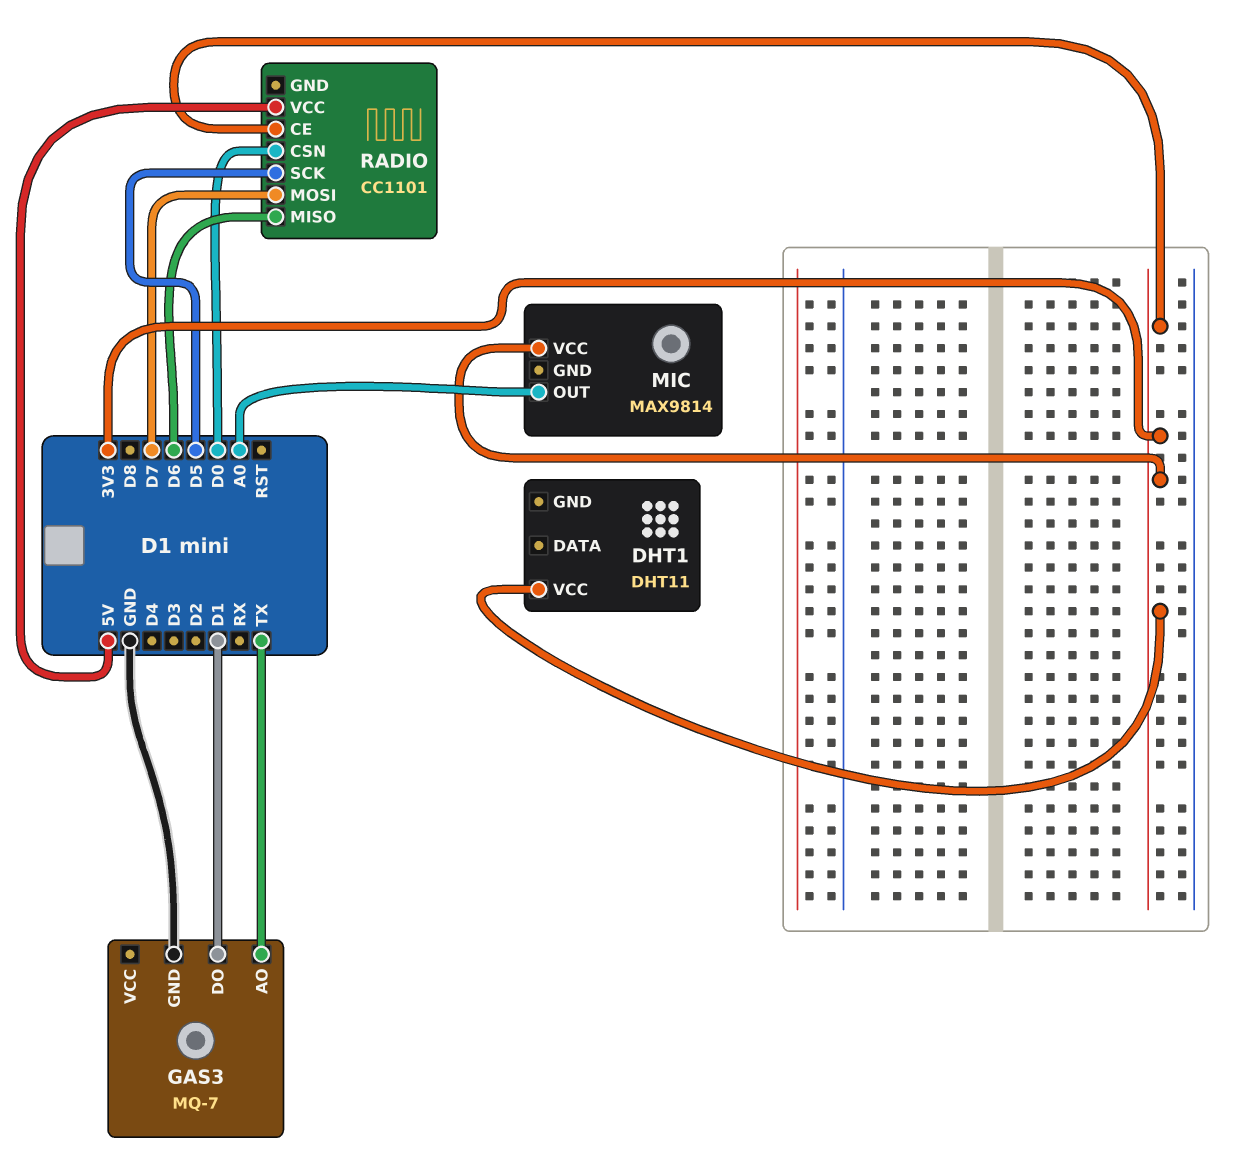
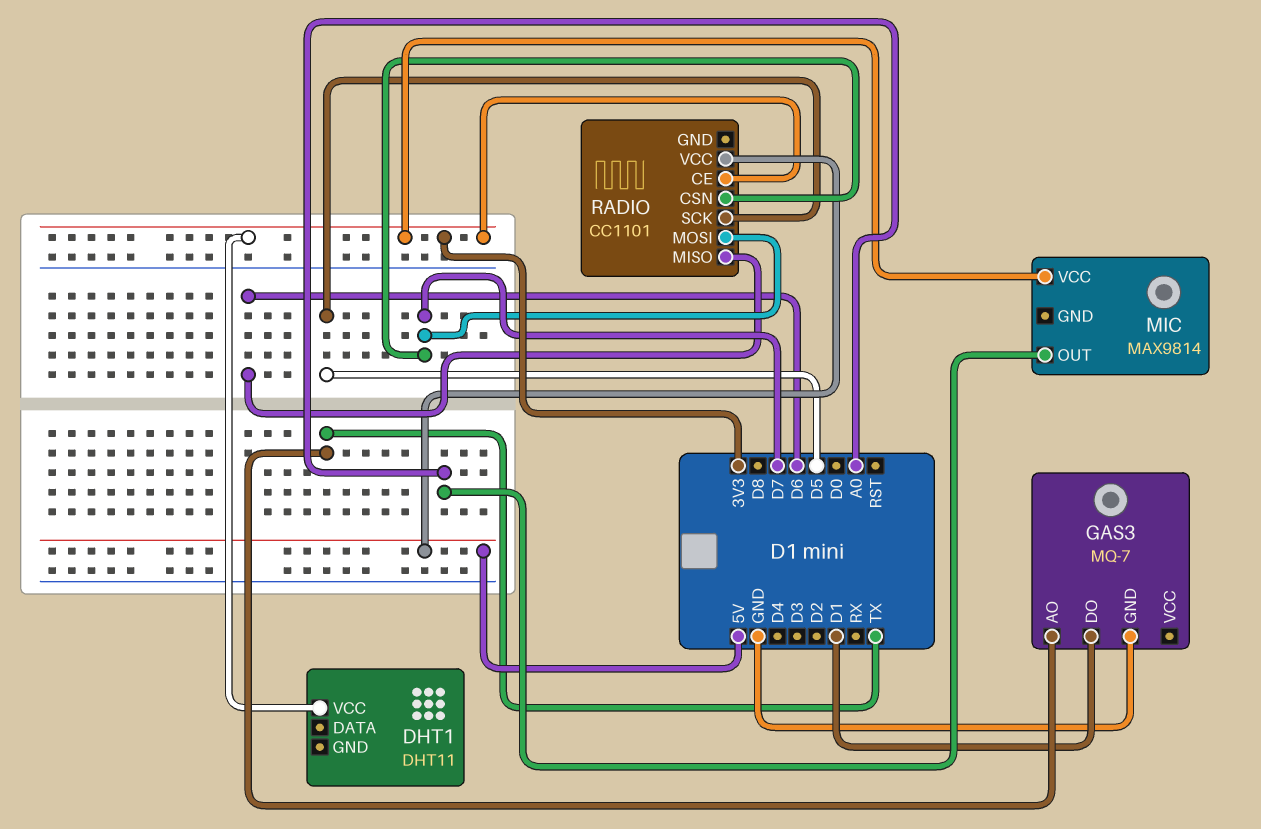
RADIO pin CSN: D0 -> D7

